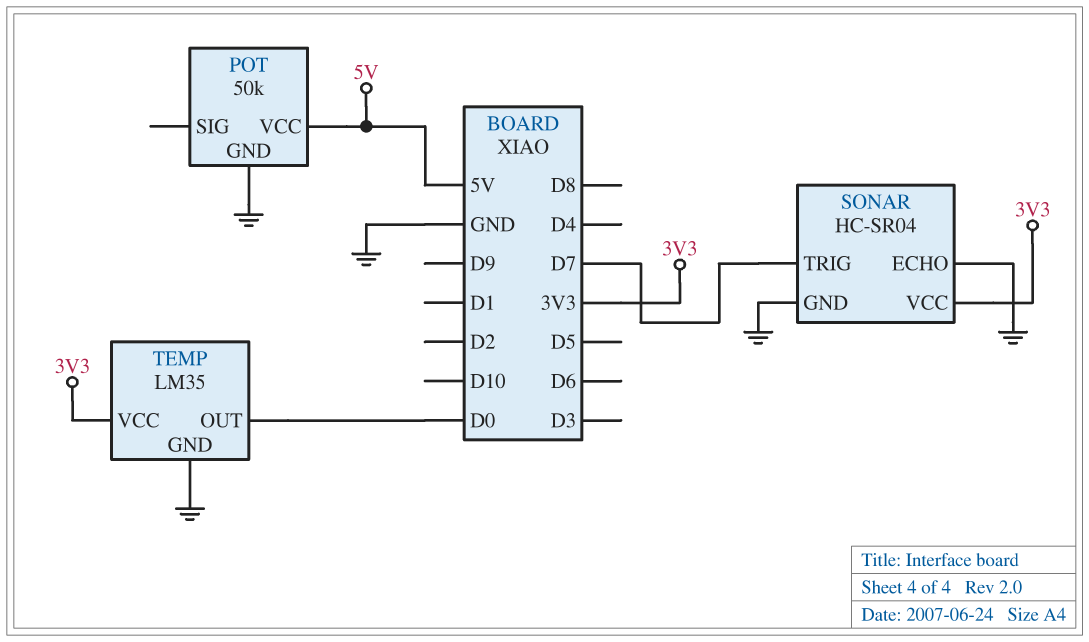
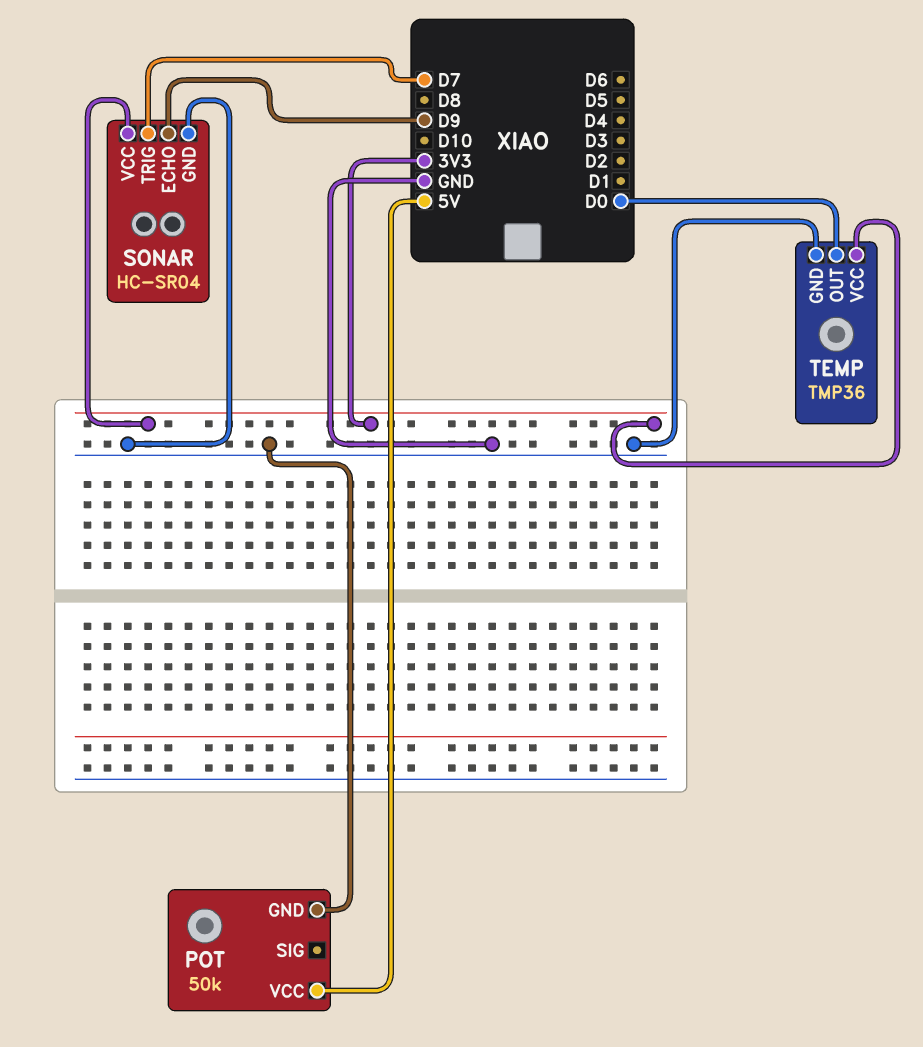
SONAR pin ECHO: GND -> D9
TEMP: LM35 -> TMP36

